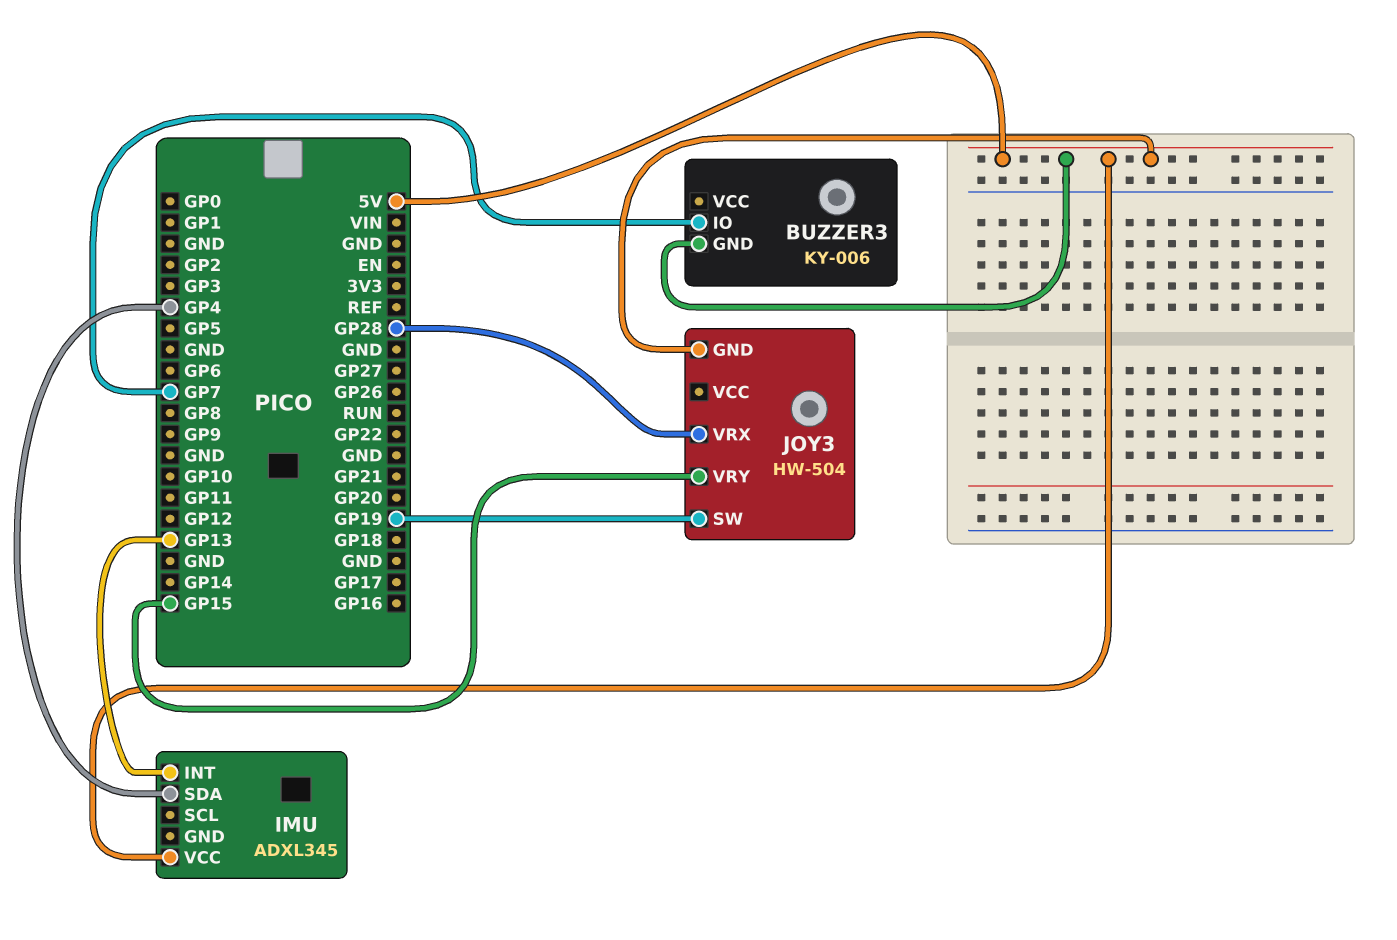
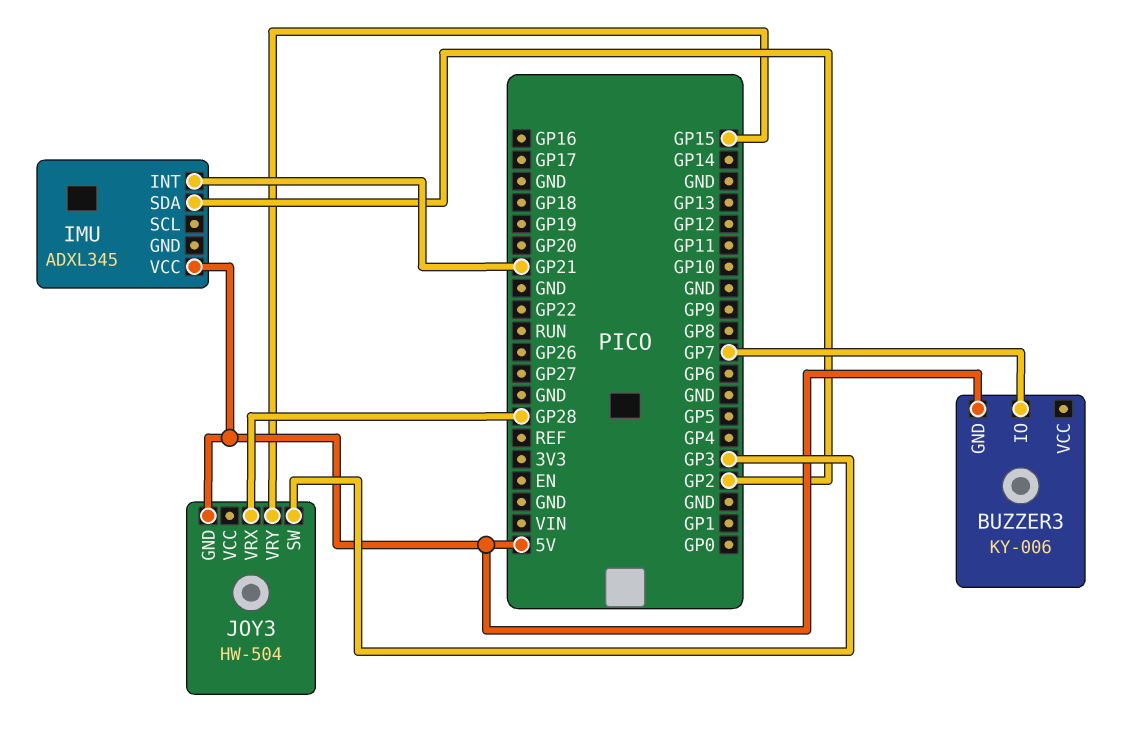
IMU pin INT: GP13 -> GP21
IMU pin SDA: GP4 -> GP2
JOY3 pin SW: GP19 -> GP3

